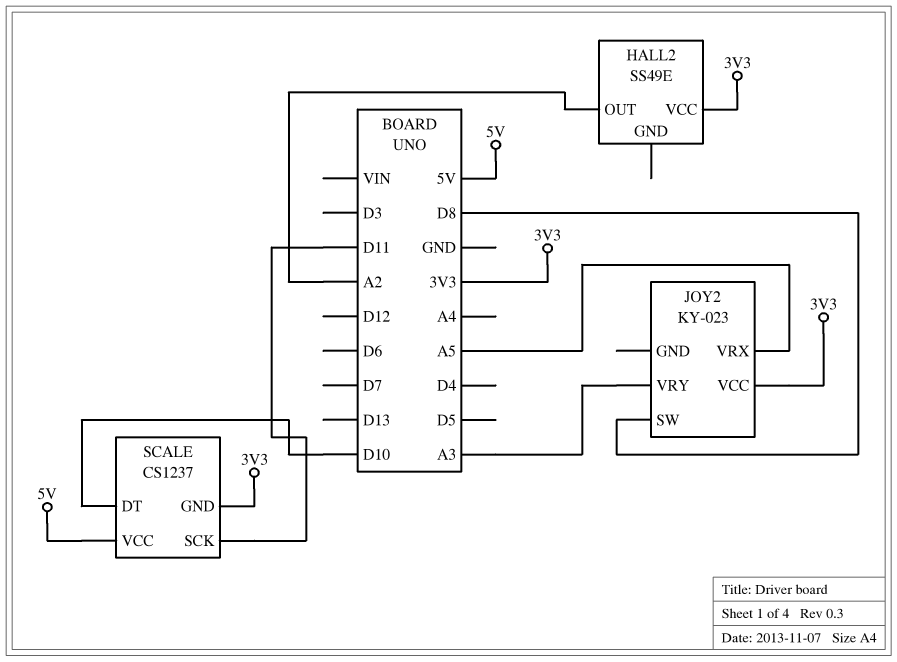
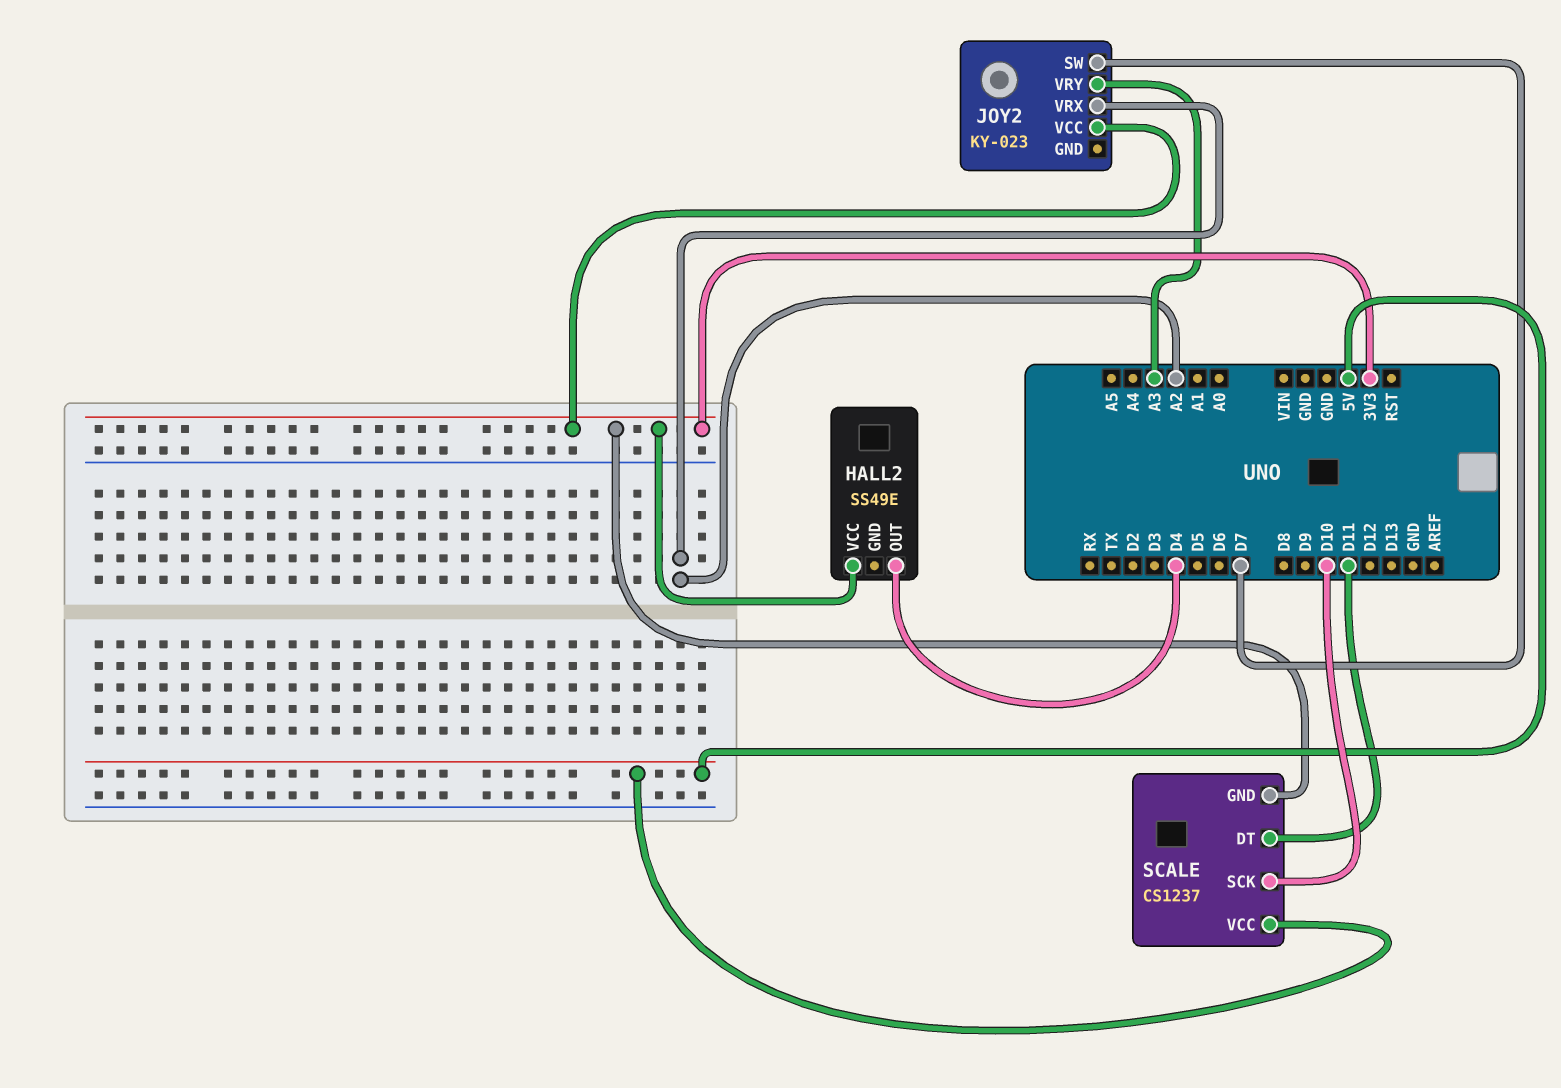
HALL2 pin OUT: A2 -> D4
JOY2 pin SW: D8 -> D7
JOY2 pin VRX: A5 -> A2
SCALE pin DT: D10 -> D11
SCALE pin SCK: D11 -> D10

